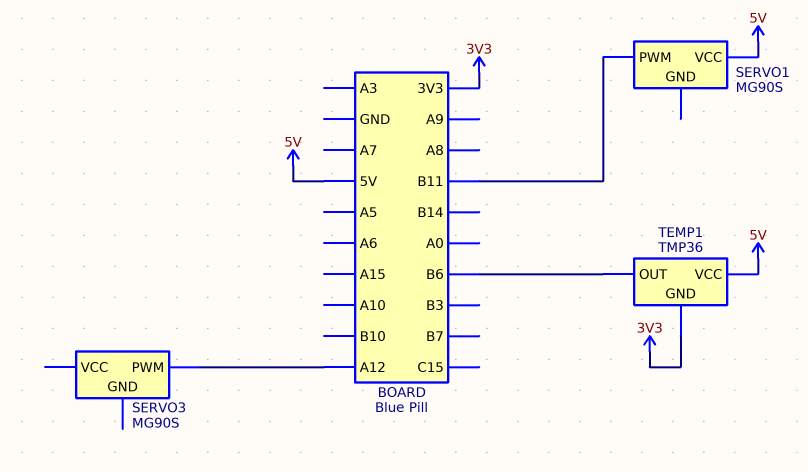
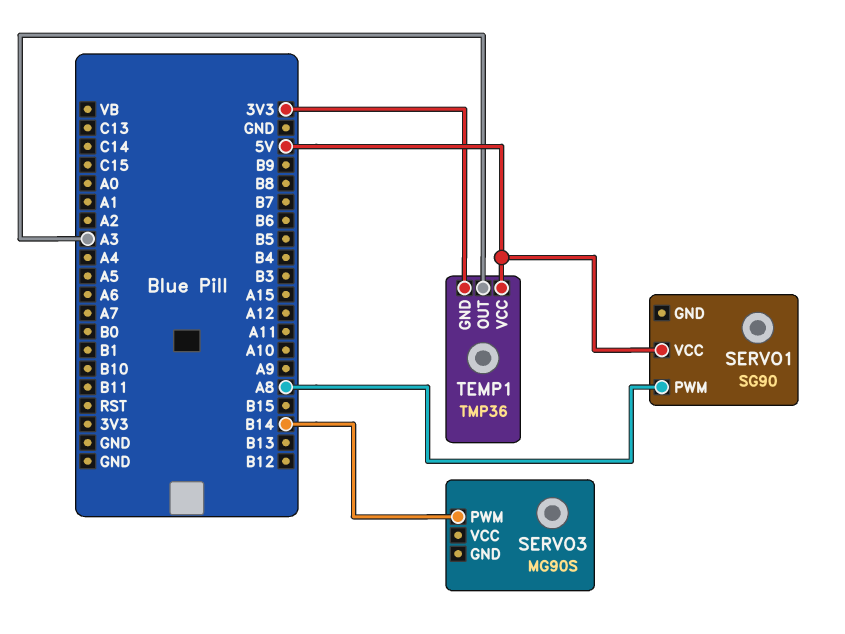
SERVO1: MG90S -> SG90
SERVO1 pin PWM: B11 -> A8
SERVO3 pin PWM: A12 -> B14
TEMP1 pin OUT: B6 -> A3

